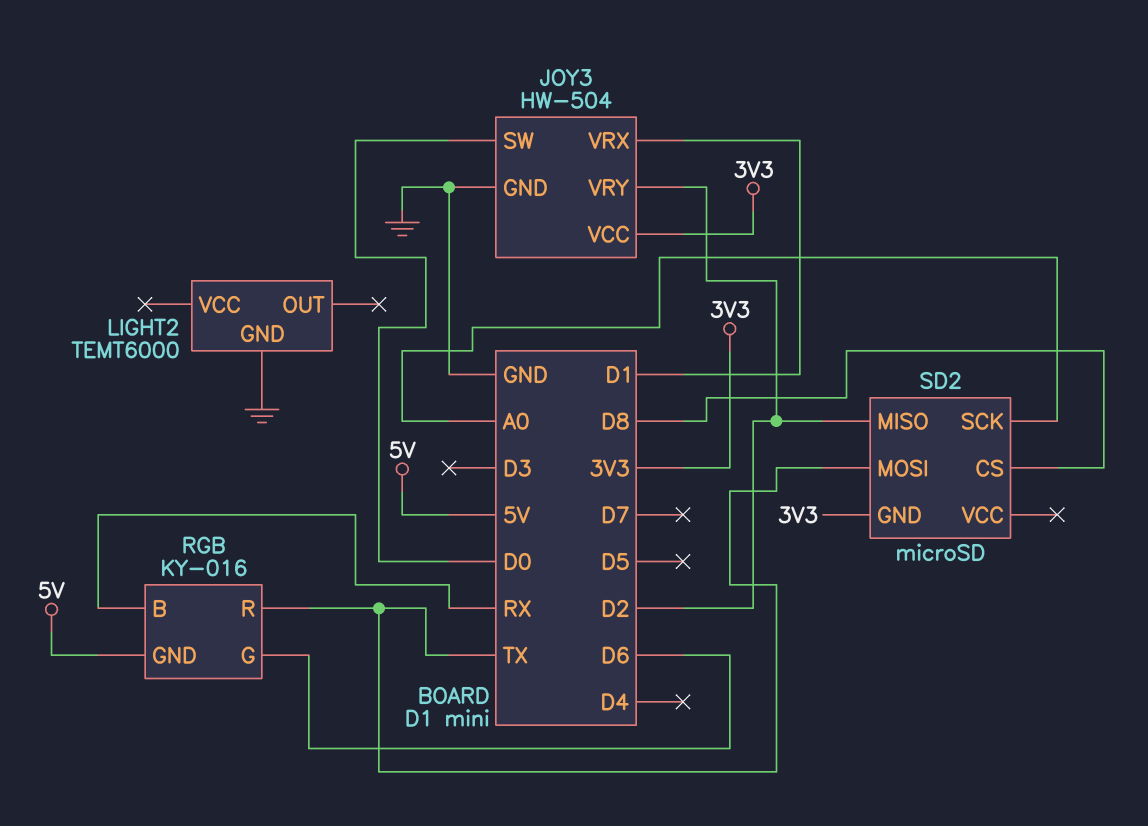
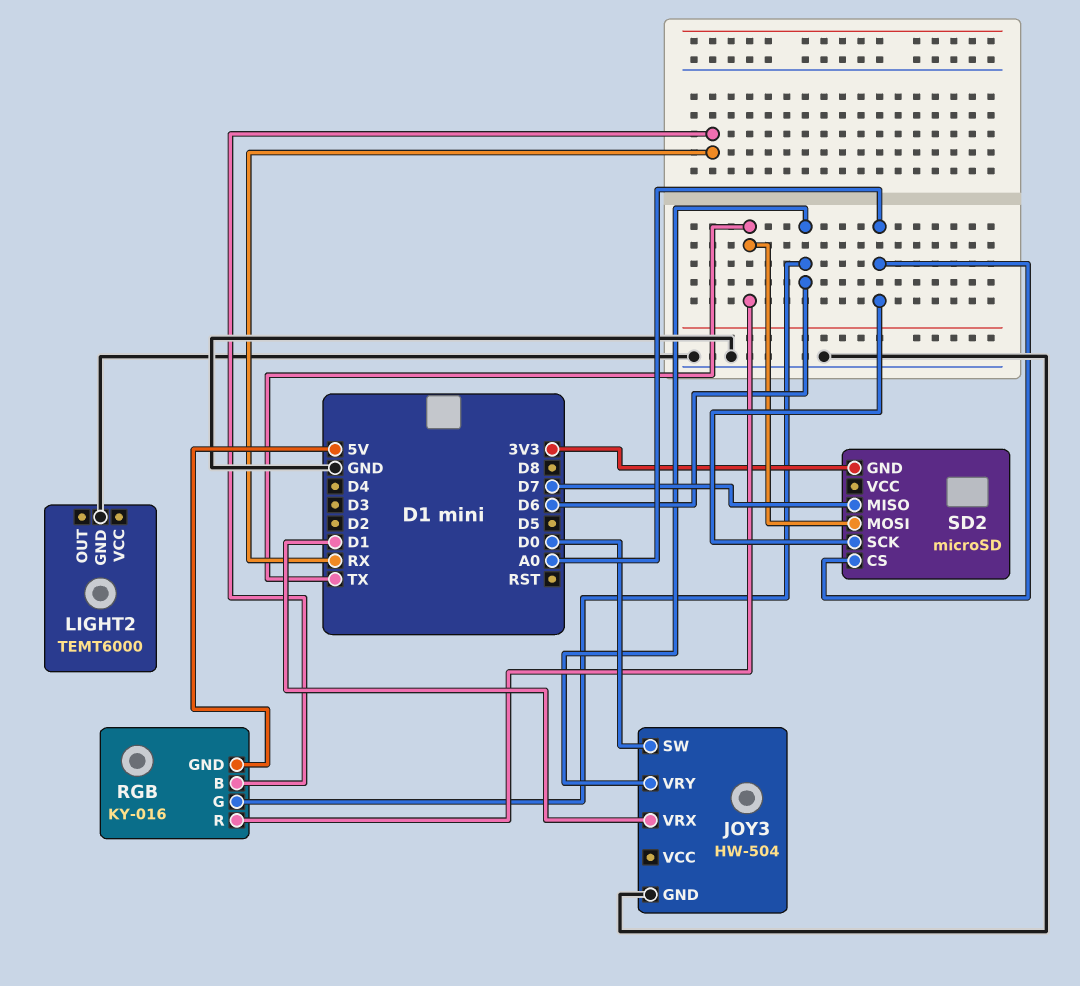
JOY3 pin VCC: 3V3 -> none
JOY3 pin VRY: D2 -> D6
SD2 pin CS: D8 -> A0
SD2 pin MISO: D2 -> D7

